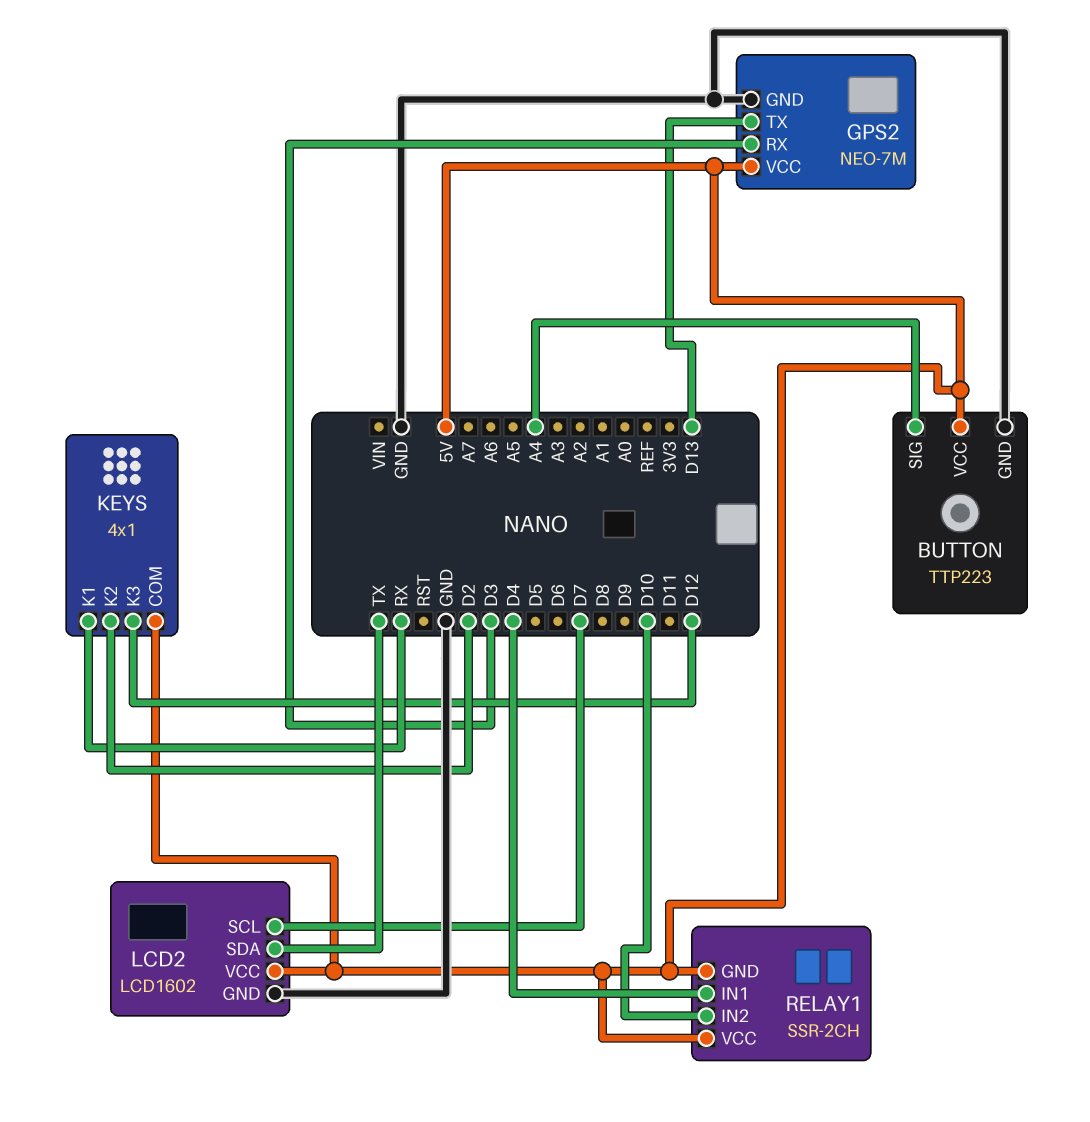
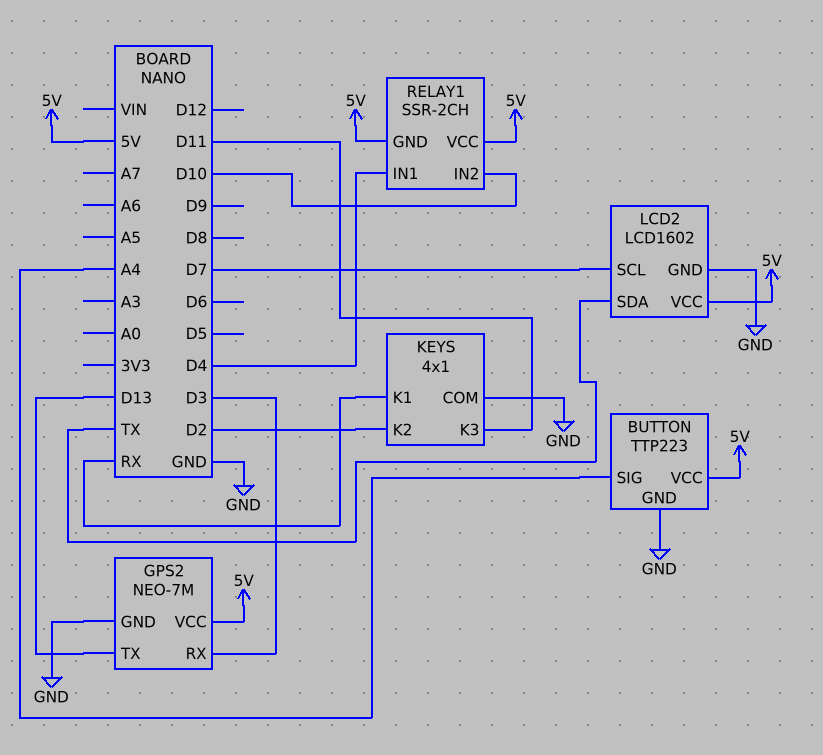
KEYS pin COM: 5V -> GND
KEYS pin K3: D12 -> D11

